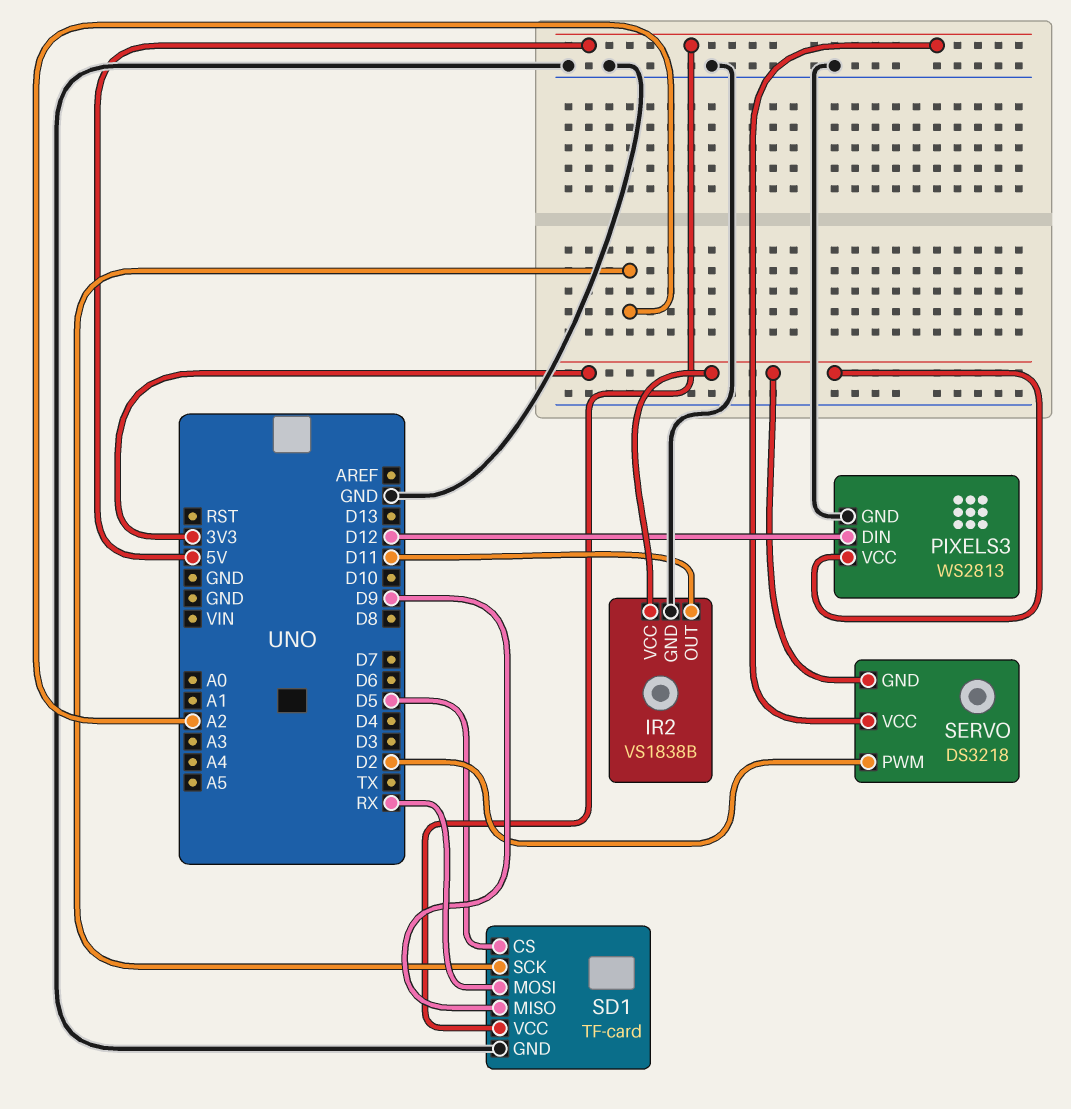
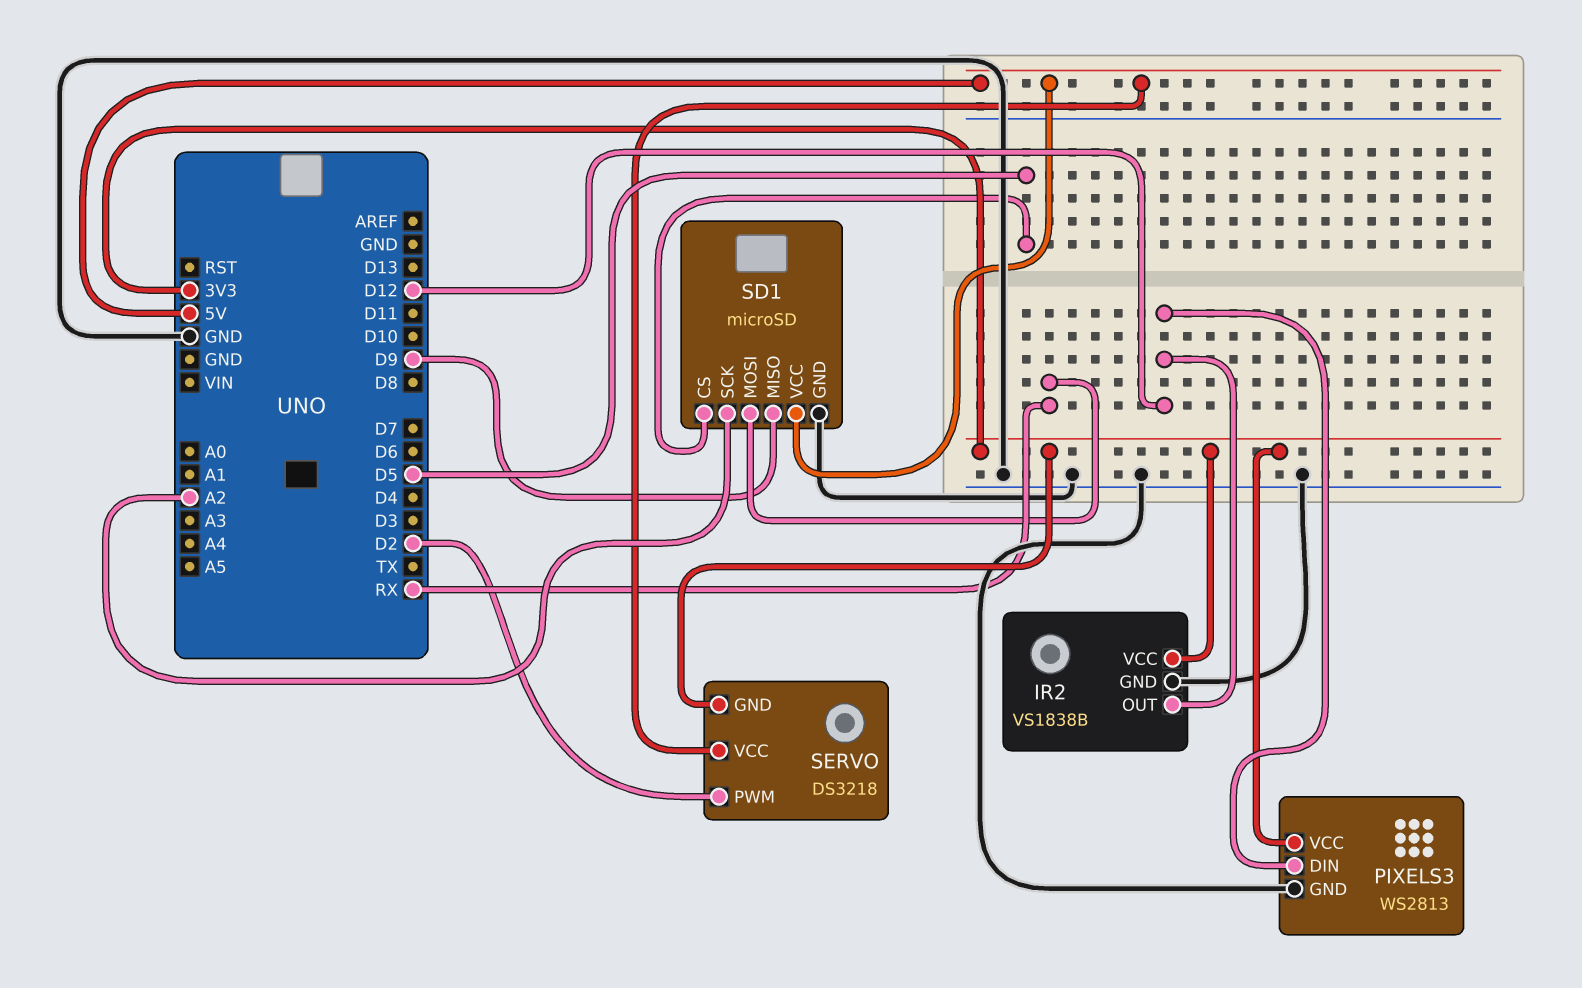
IR2 pin OUT: D11 -> D12
SD1: TF-card -> microSD

